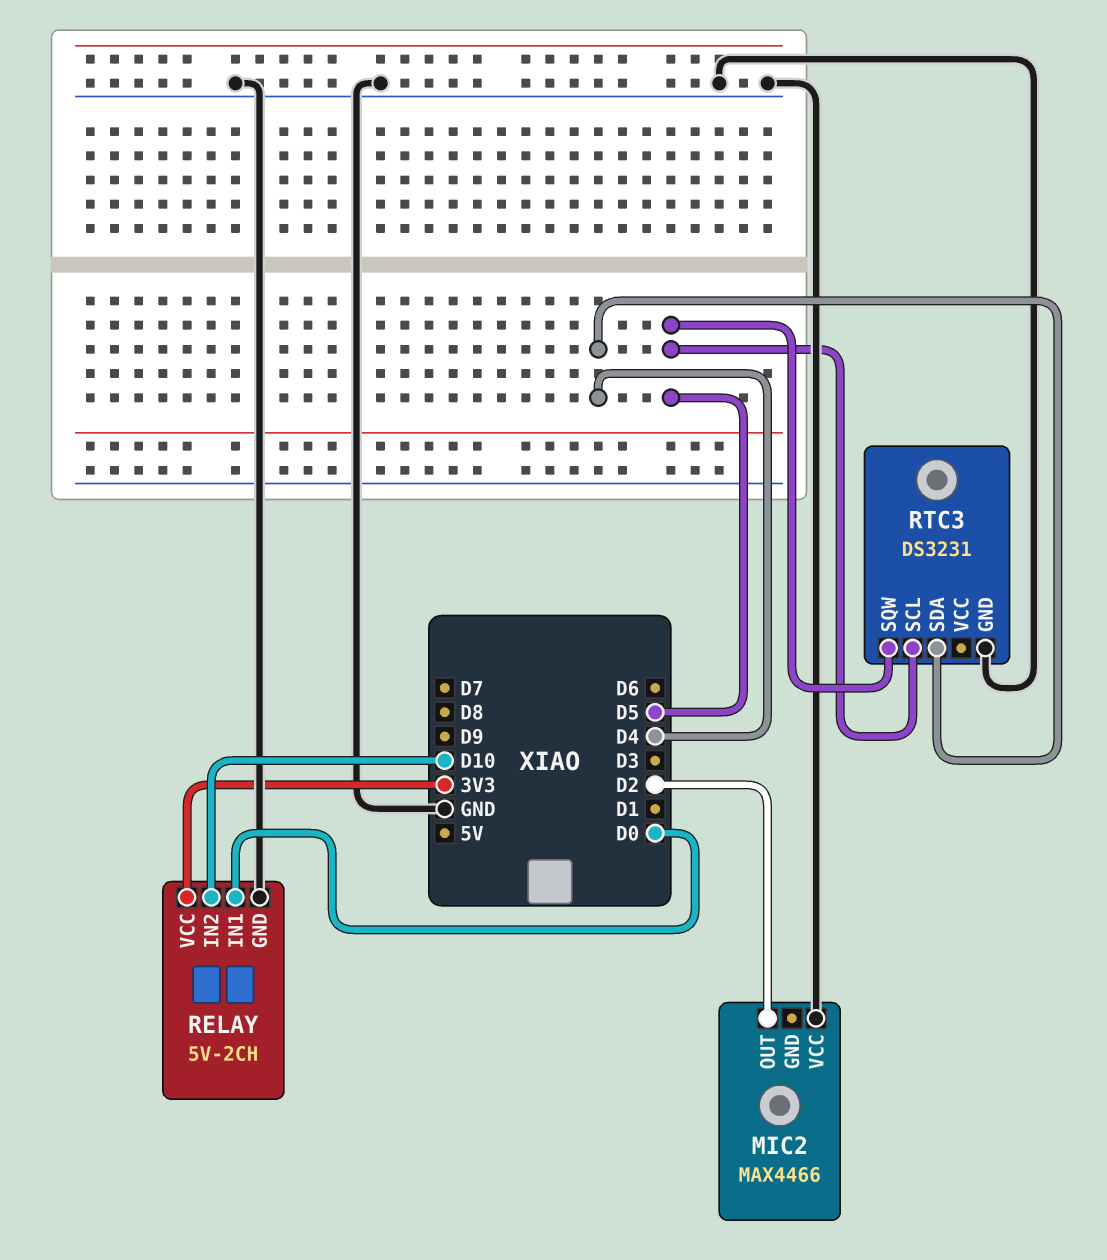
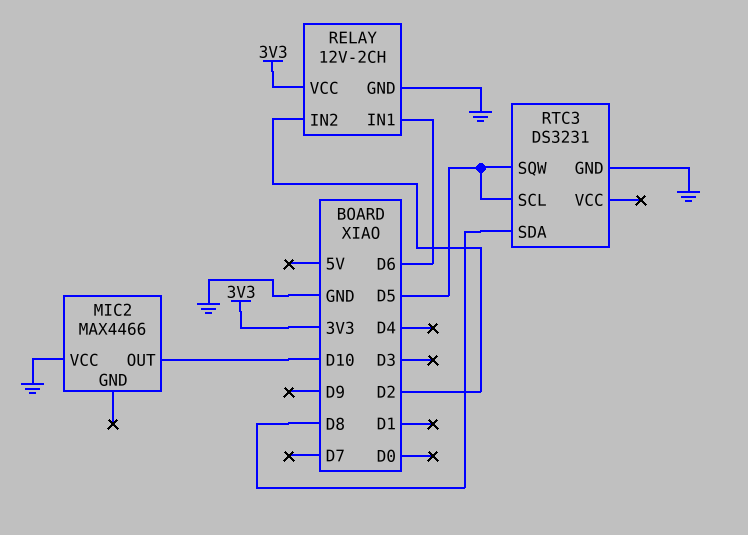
MIC2 pin OUT: D2 -> D10
RELAY: 5V-2CH -> 12V-2CH
RELAY pin IN1: D0 -> D6
RELAY pin IN2: D10 -> D2
RTC3 pin SDA: D4 -> D8

